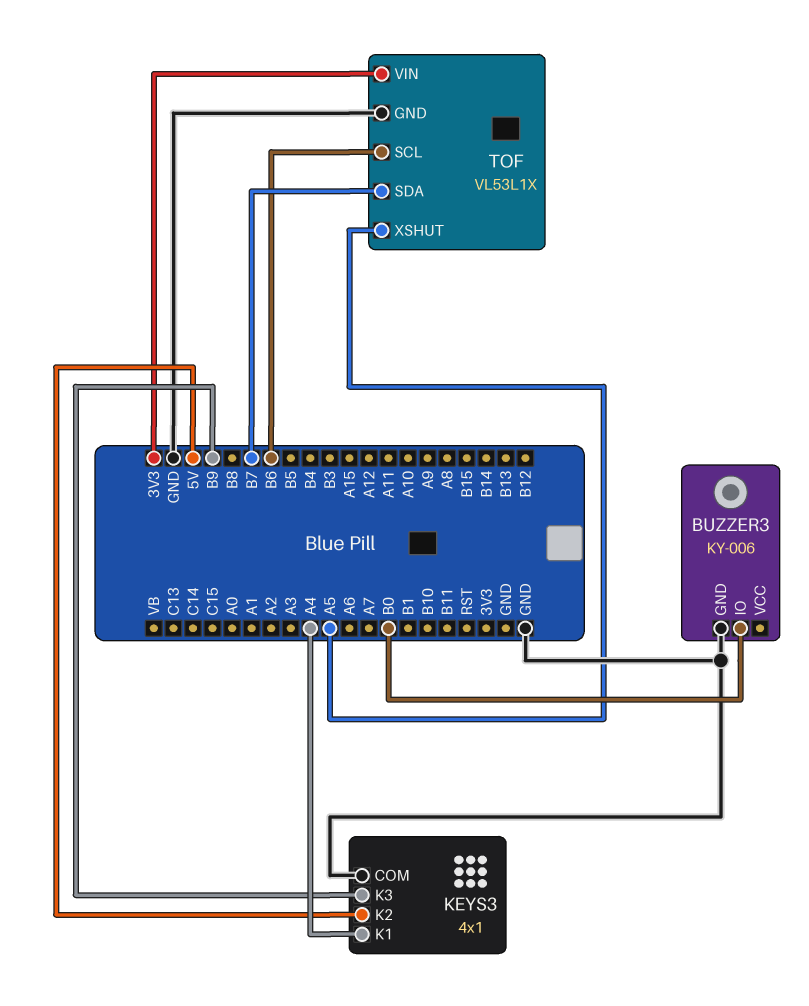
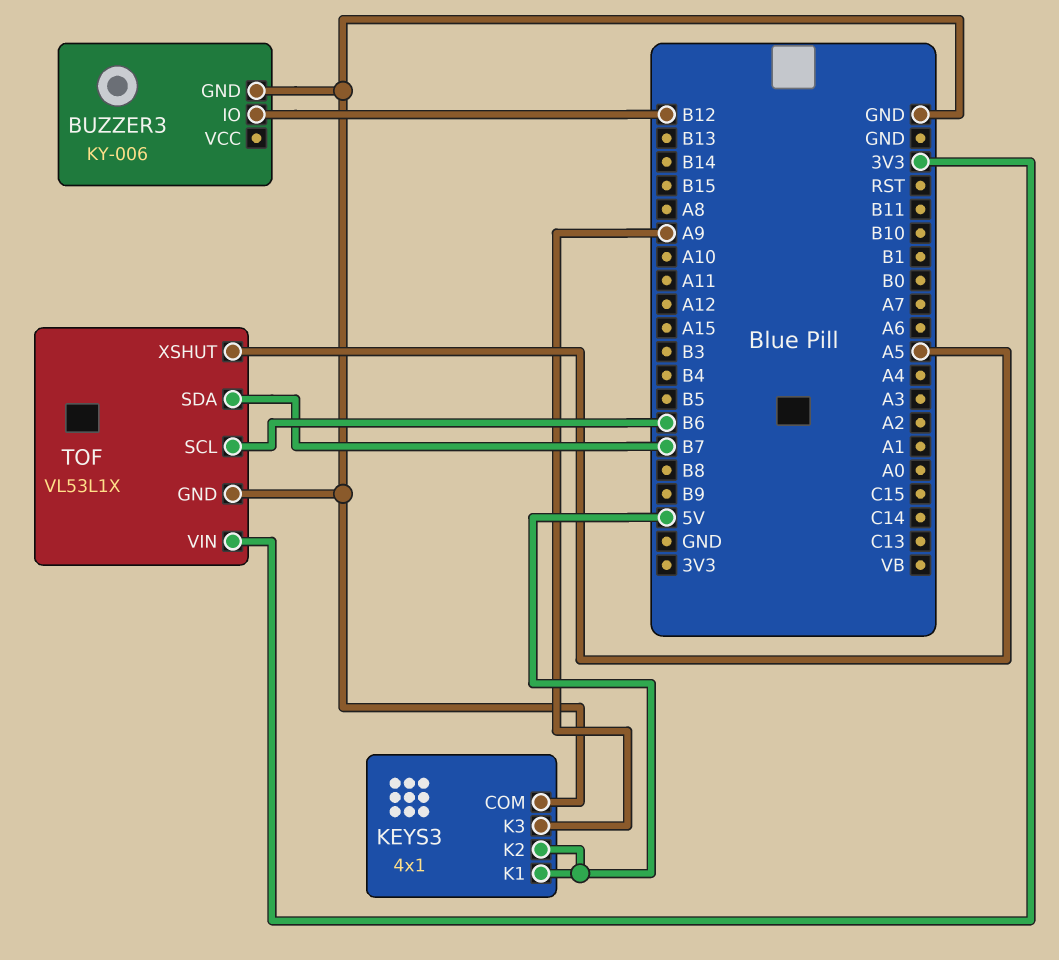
BUZZER3 pin IO: B0 -> B12
KEYS3 pin K1: A4 -> 5V
KEYS3 pin K3: B9 -> A9

